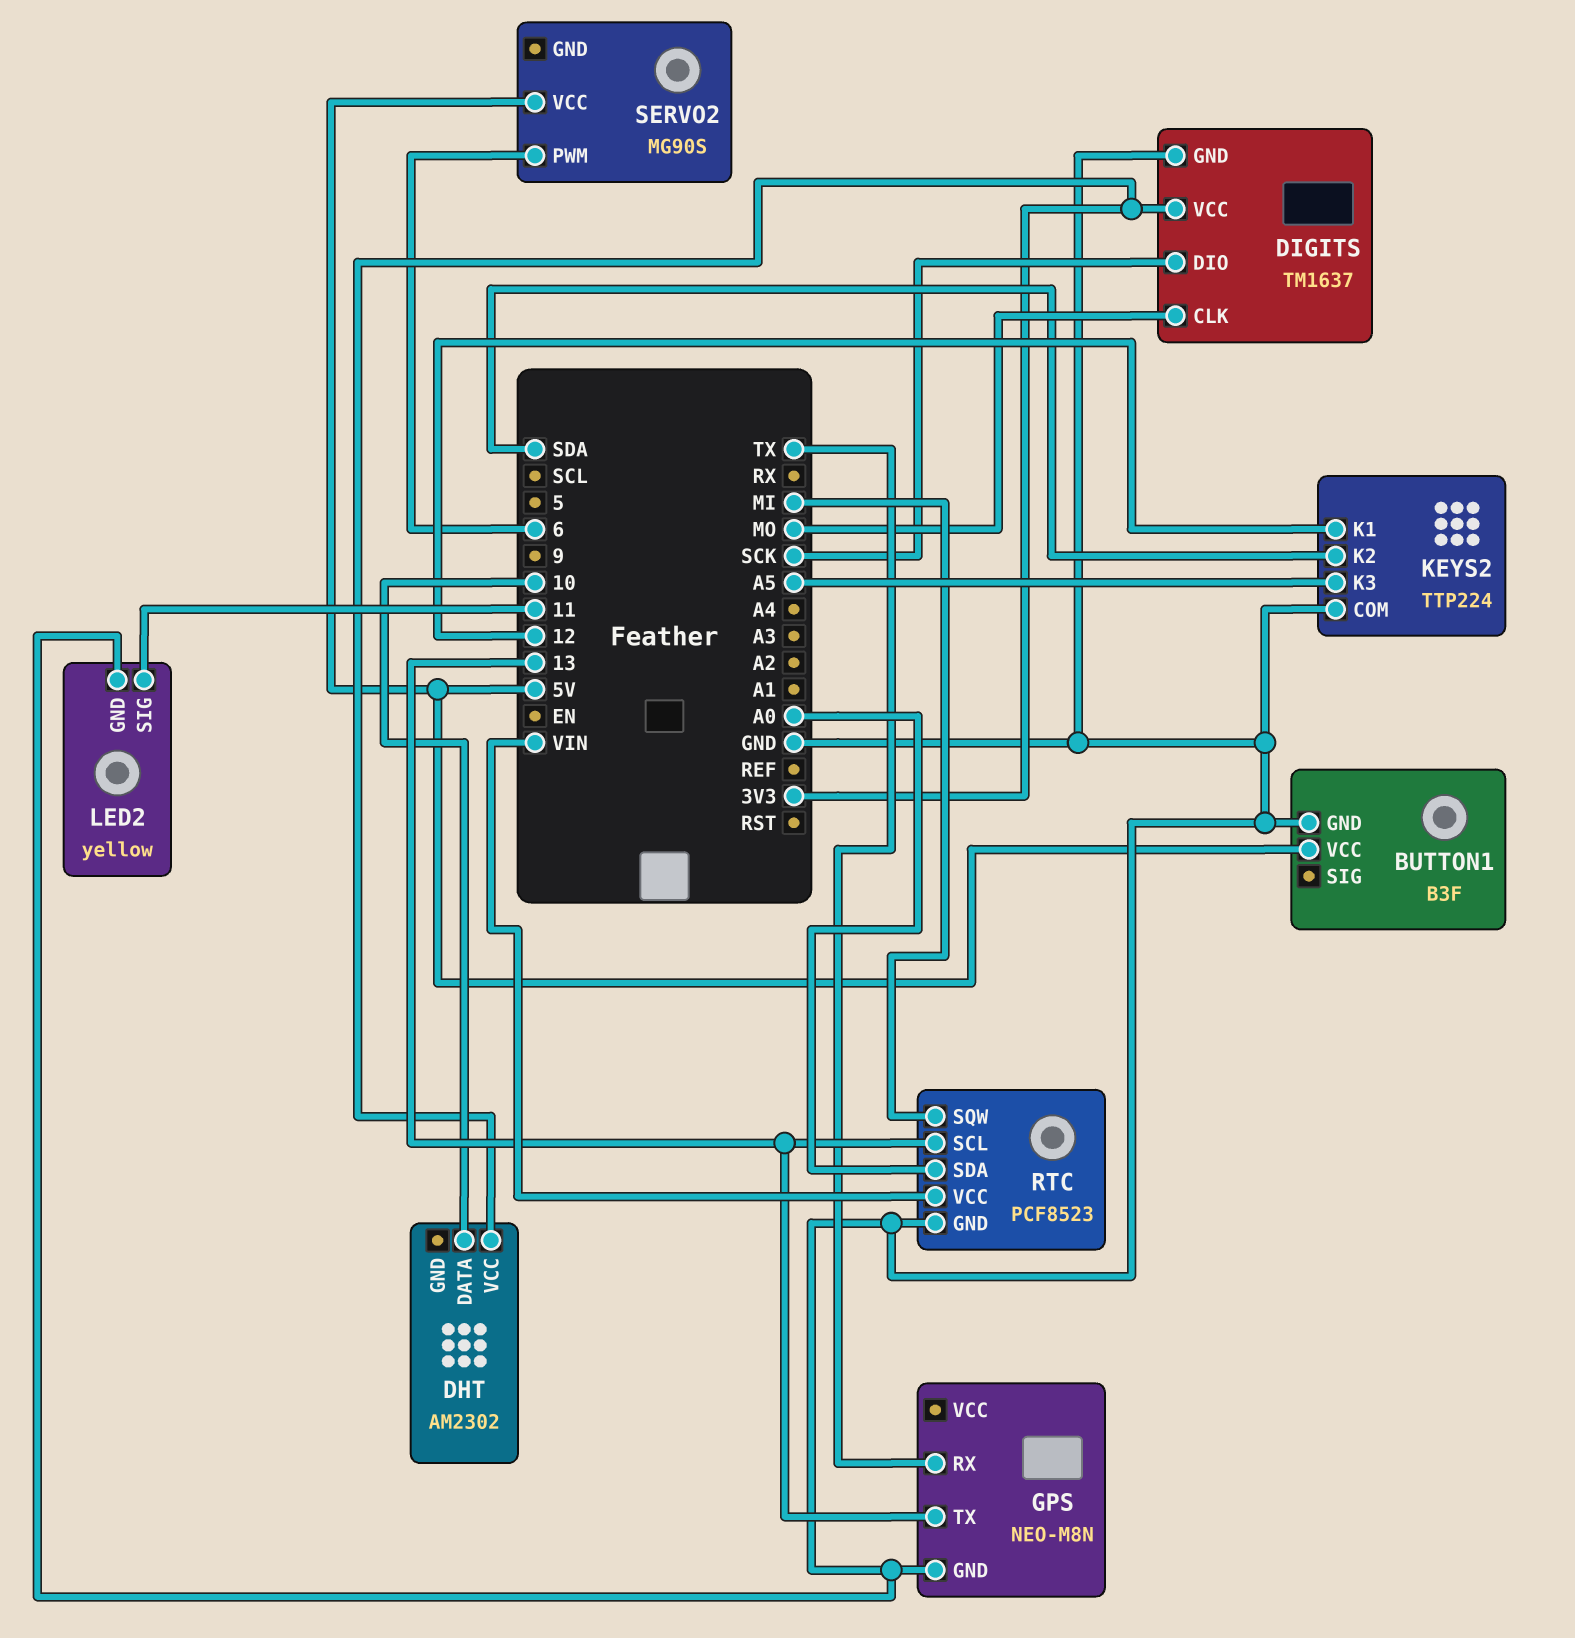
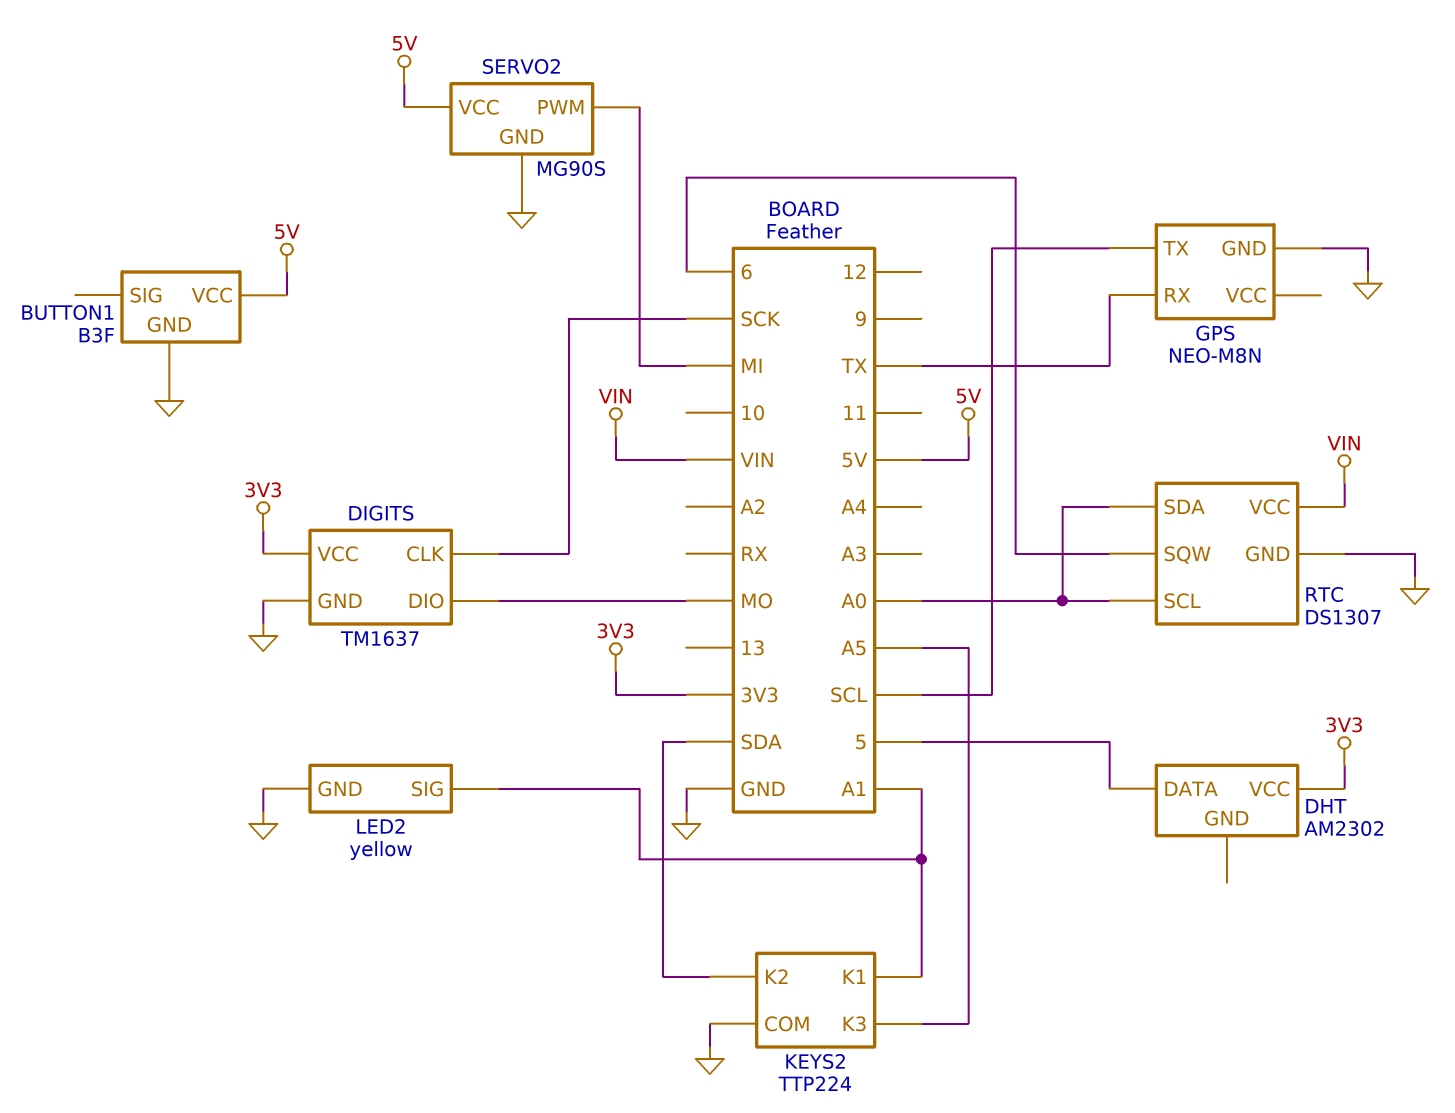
DHT pin DATA: 10 -> 5
DIGITS pin CLK: MO -> SCK
DIGITS pin DIO: SCK -> MO
GPS pin TX: 13 -> SCL
KEYS2 pin K1: 12 -> A1
LED2 pin SIG: 11 -> A1
RTC: PCF8523 -> DS1307
RTC pin SCL: 13 -> A0
RTC pin SQW: MI -> 6
SERVO2 pin GND: none -> GND
SERVO2 pin PWM: 6 -> MI

